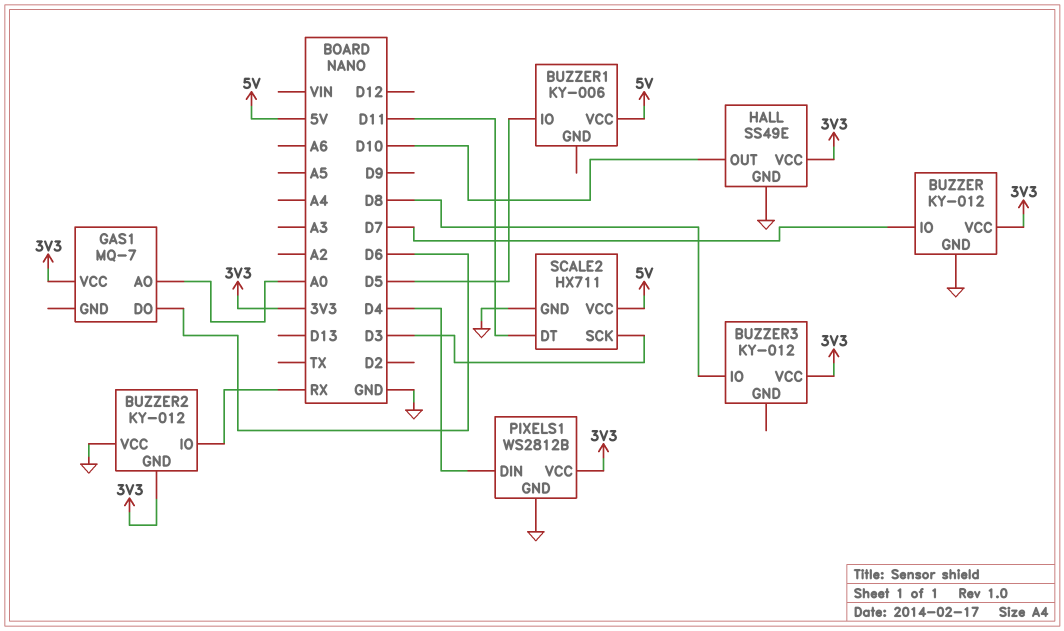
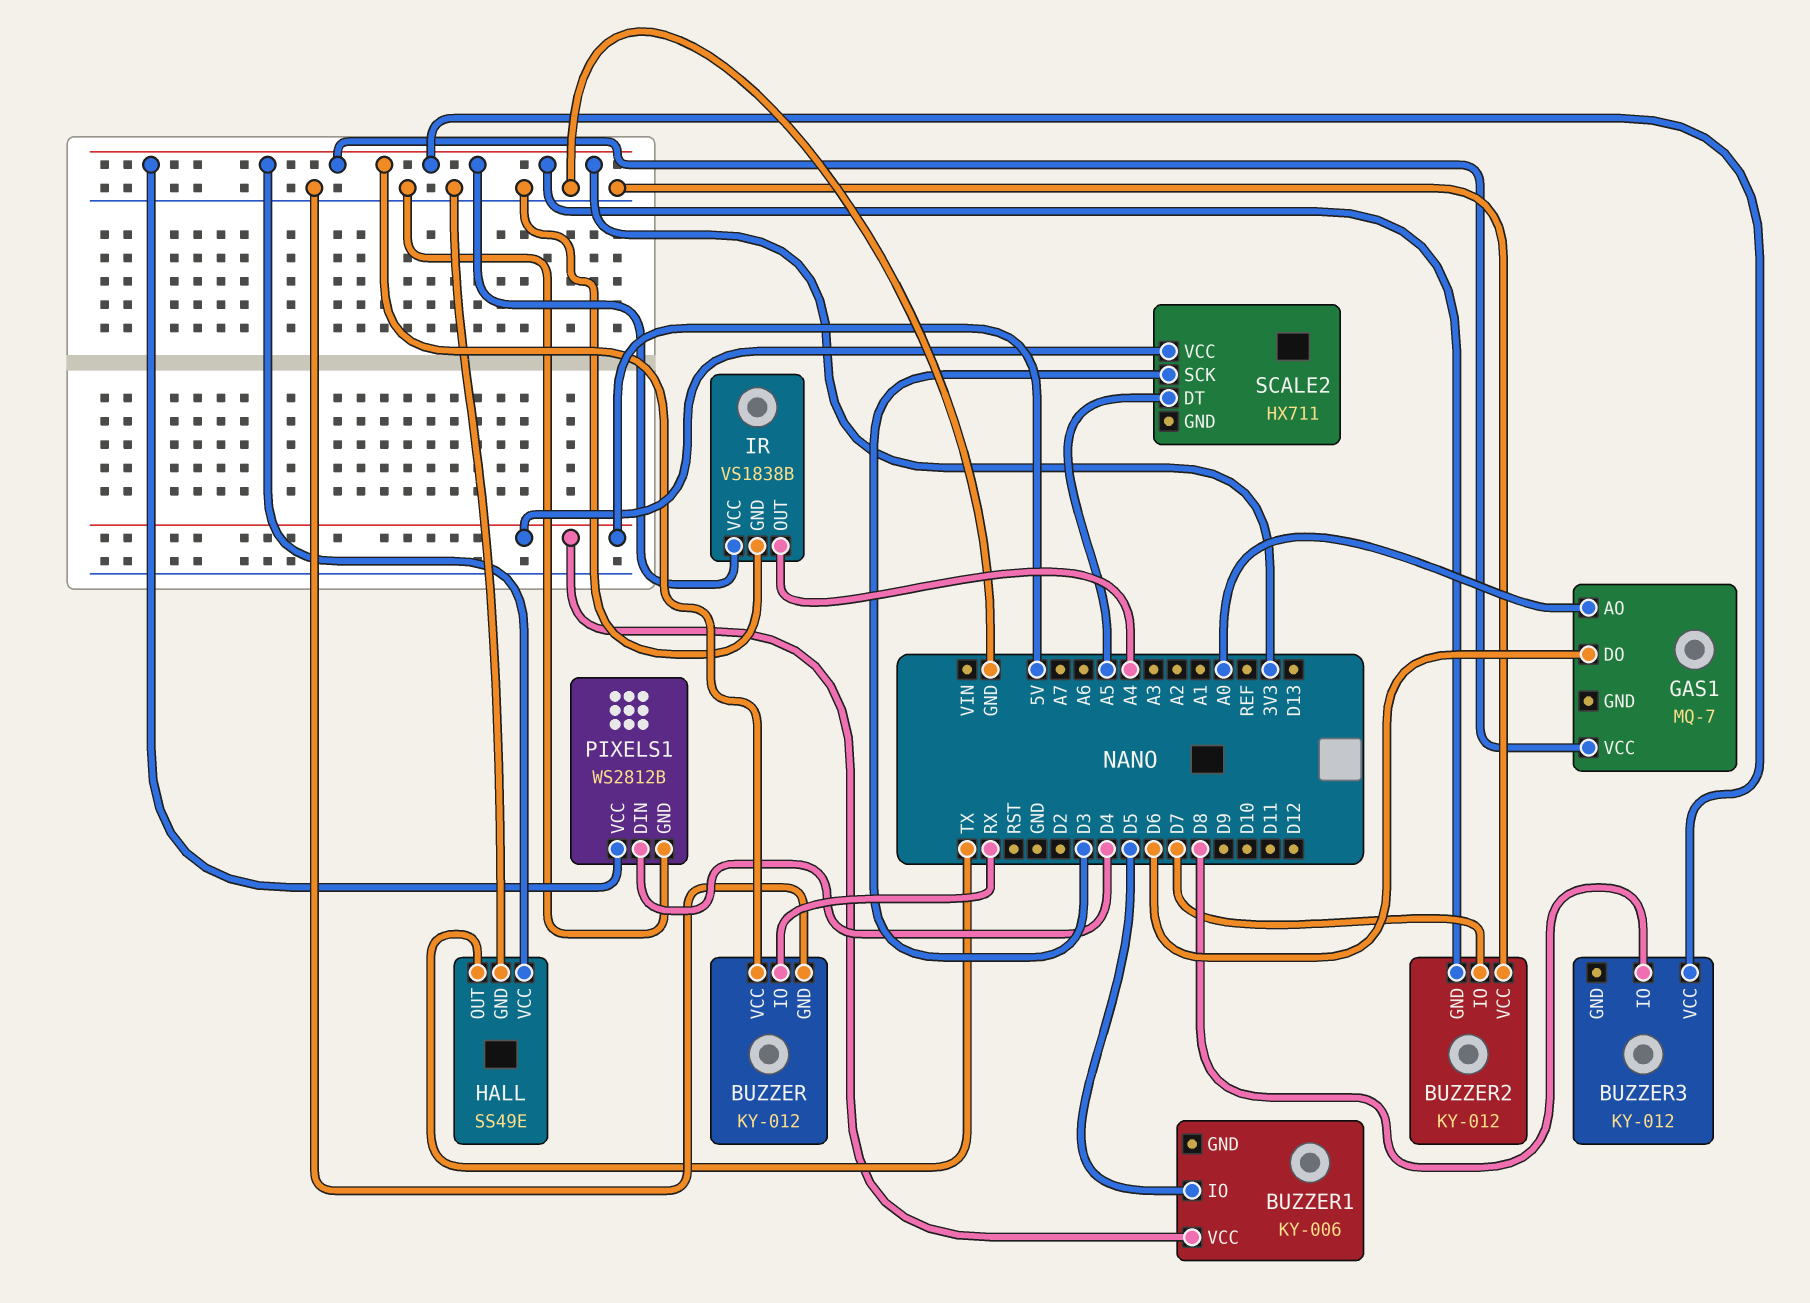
BUZZER pin IO: D7 -> RX
BUZZER2 pin IO: RX -> D7
HALL pin OUT: D10 -> TX
IR: none -> VS1838B
IR pin GND: none -> GND
IR pin OUT: none -> A4
IR pin VCC: none -> 3V3
SCALE2 pin DT: D11 -> A5
SCALE2 pin GND: GND -> none

